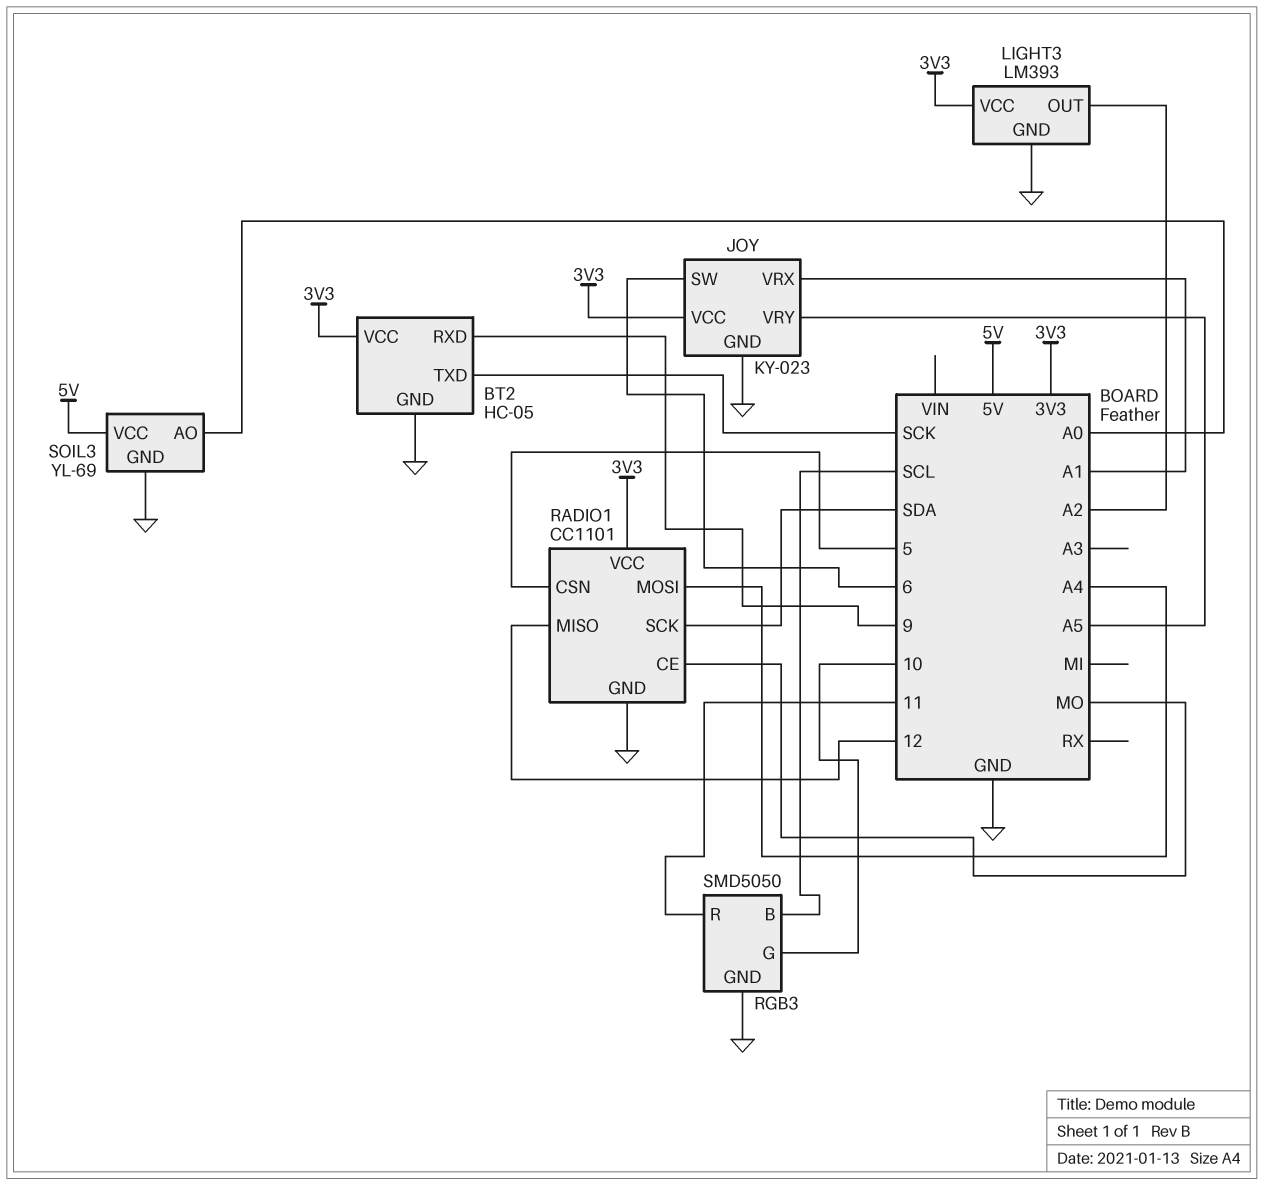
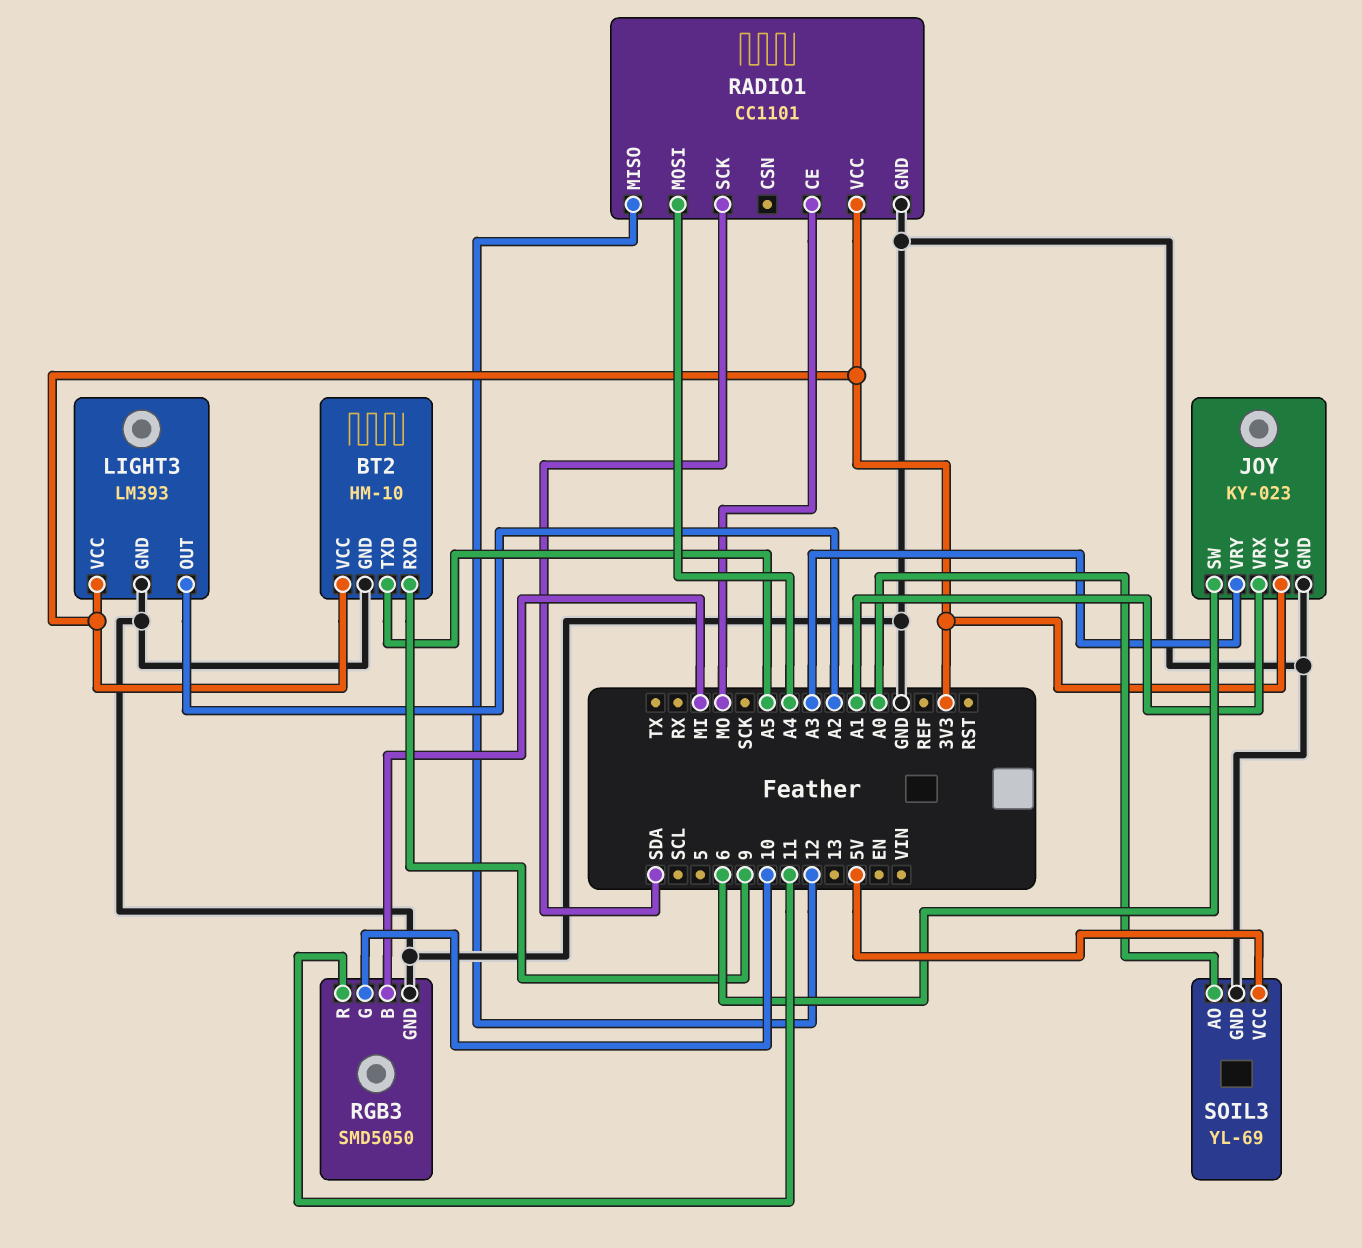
BT2: HC-05 -> HM-10
BT2 pin TXD: SCK -> A5
JOY pin VRY: A5 -> A3
RADIO1 pin CSN: 5 -> none
RGB3 pin B: SCL -> MI

